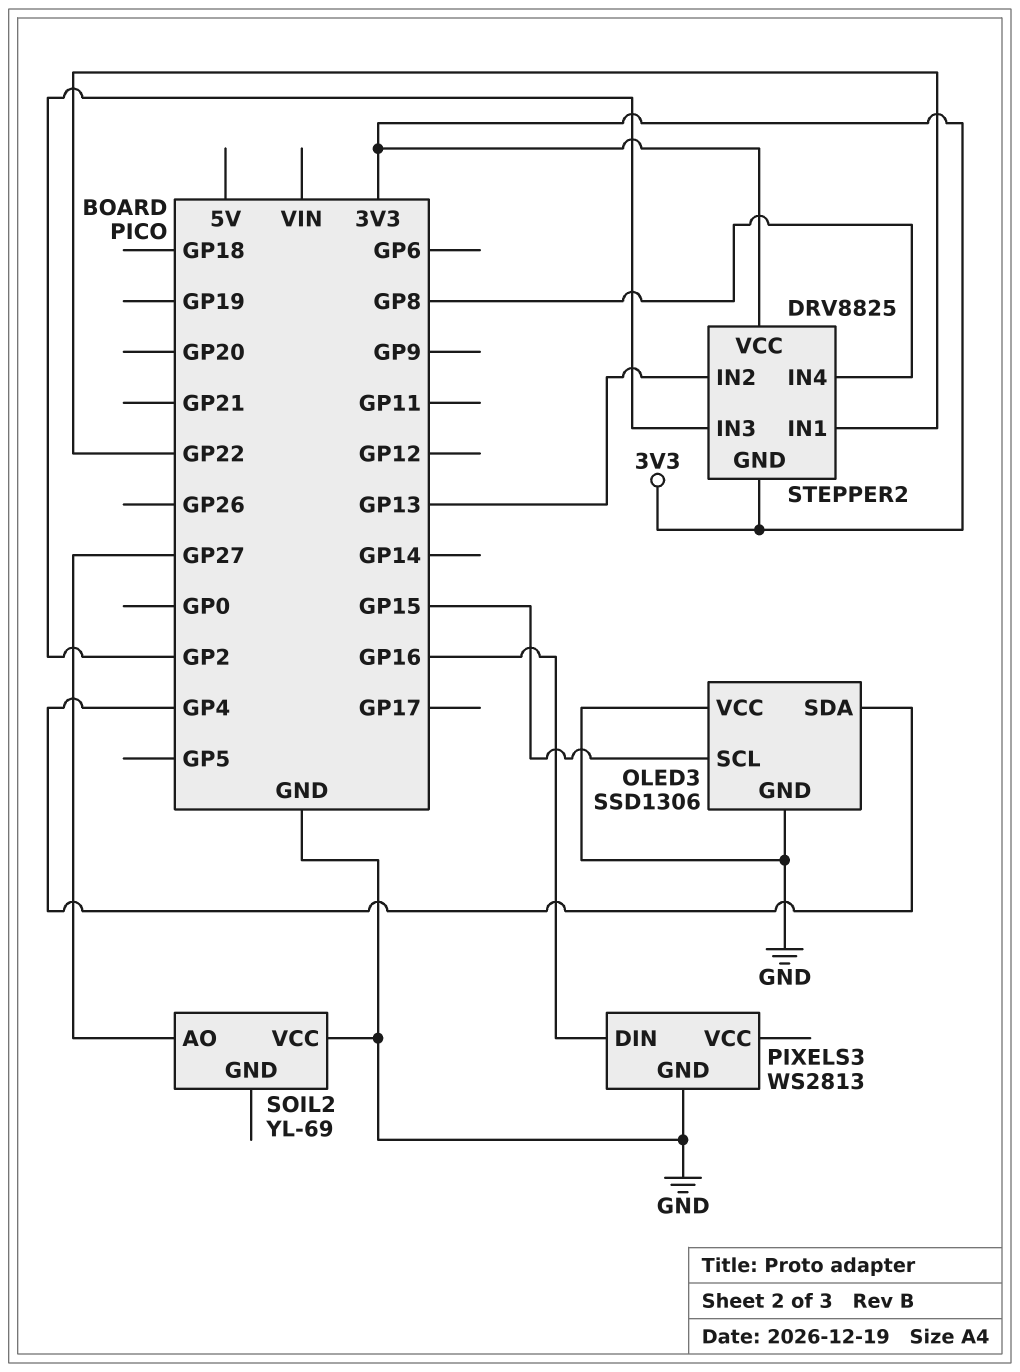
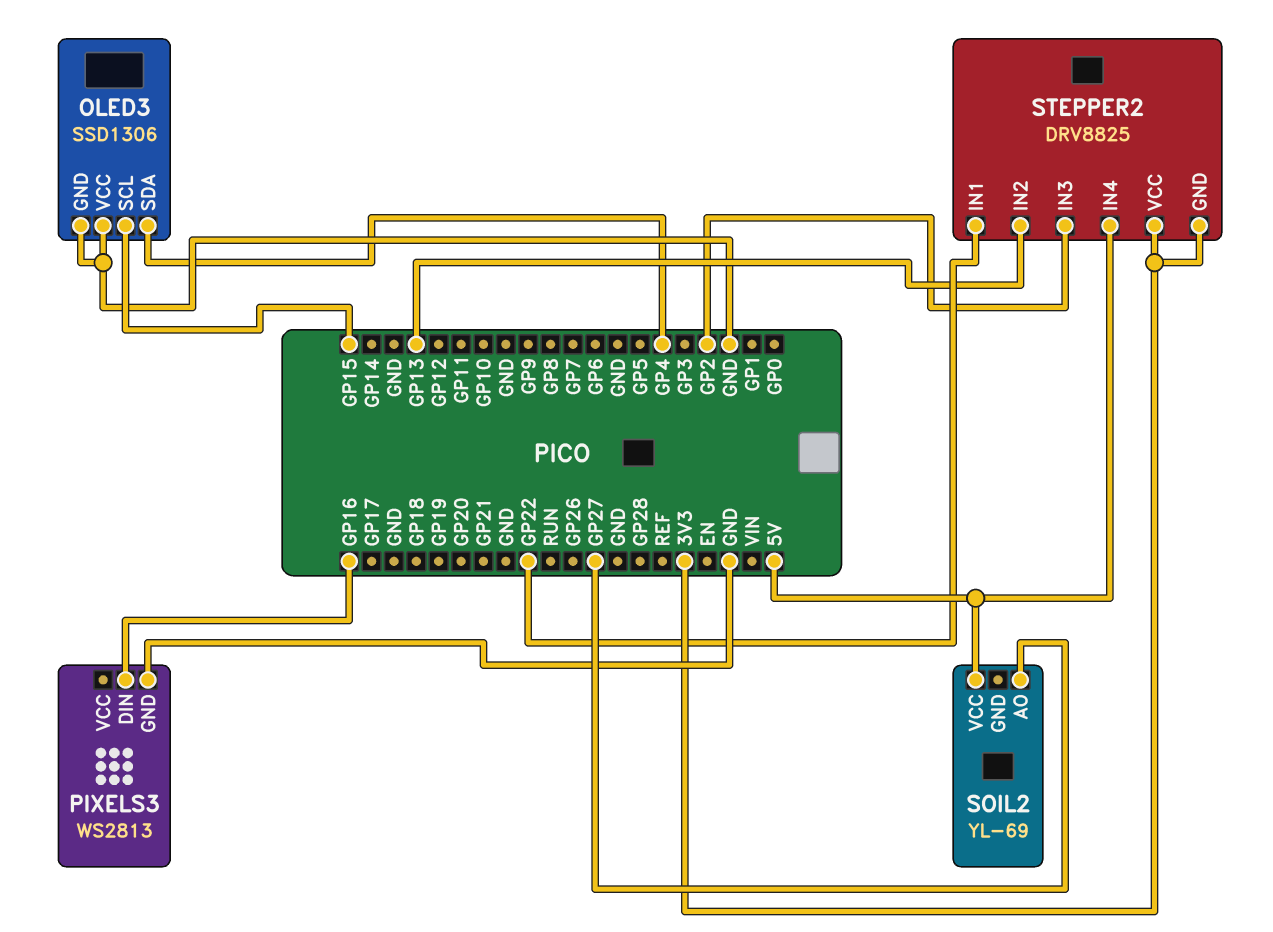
SOIL2 pin VCC: GND -> 5V
STEPPER2 pin IN4: GP8 -> 5V

